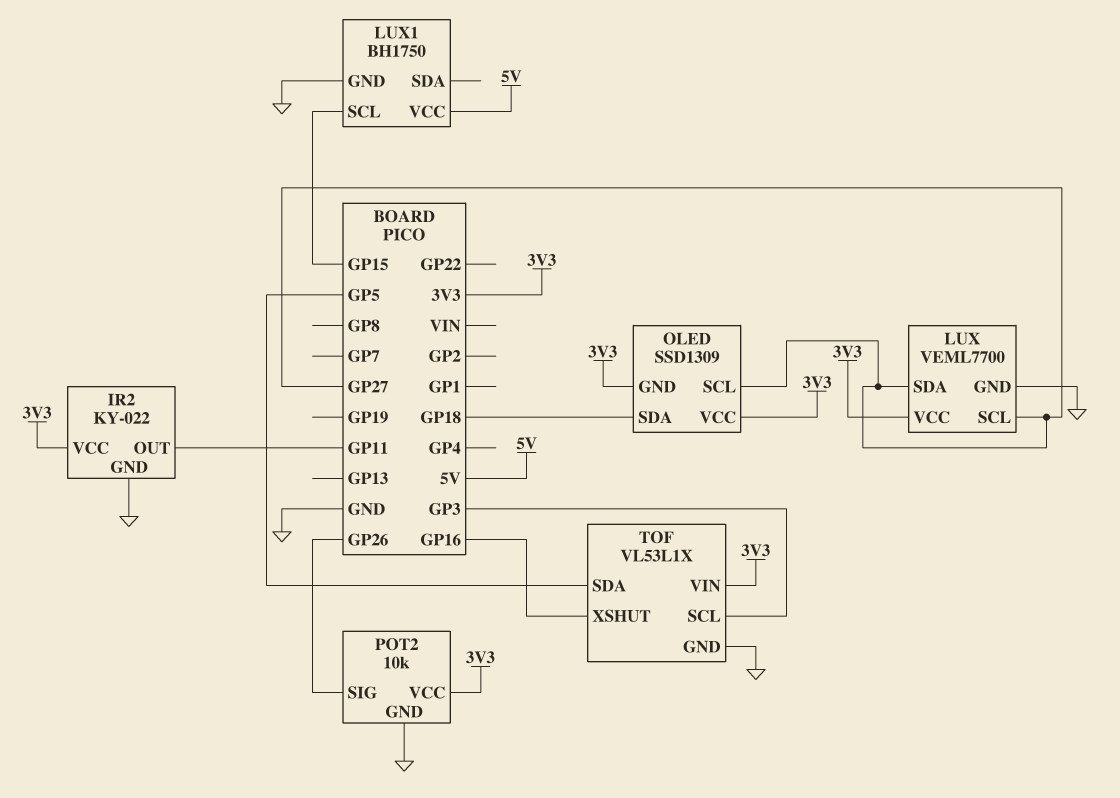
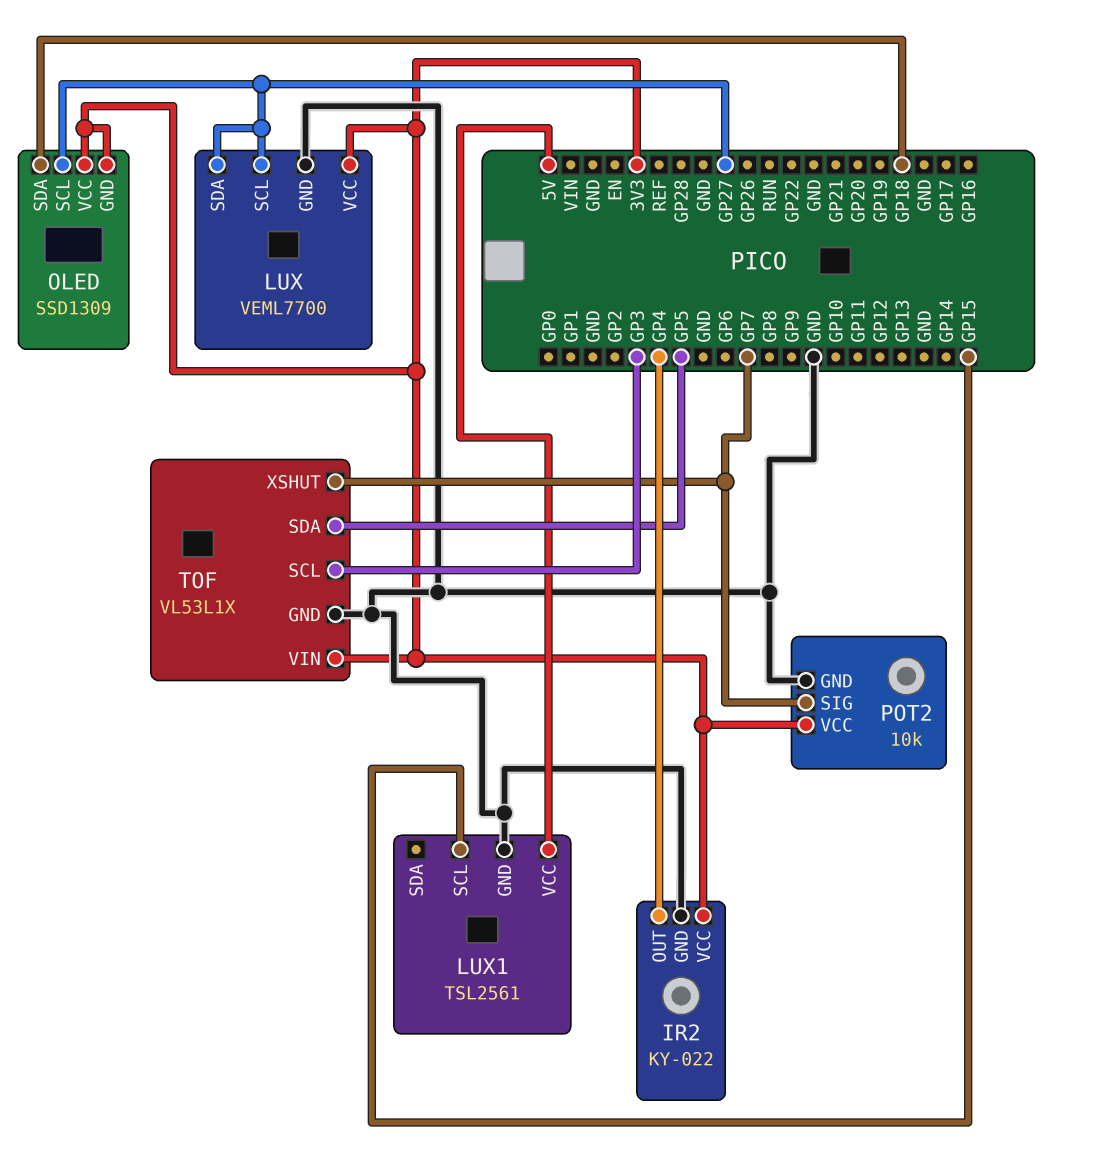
IR2 pin OUT: GP11 -> GP4
LUX1: BH1750 -> TSL2561
POT2 pin SIG: GP26 -> GP7
TOF pin XSHUT: GP16 -> GP7

